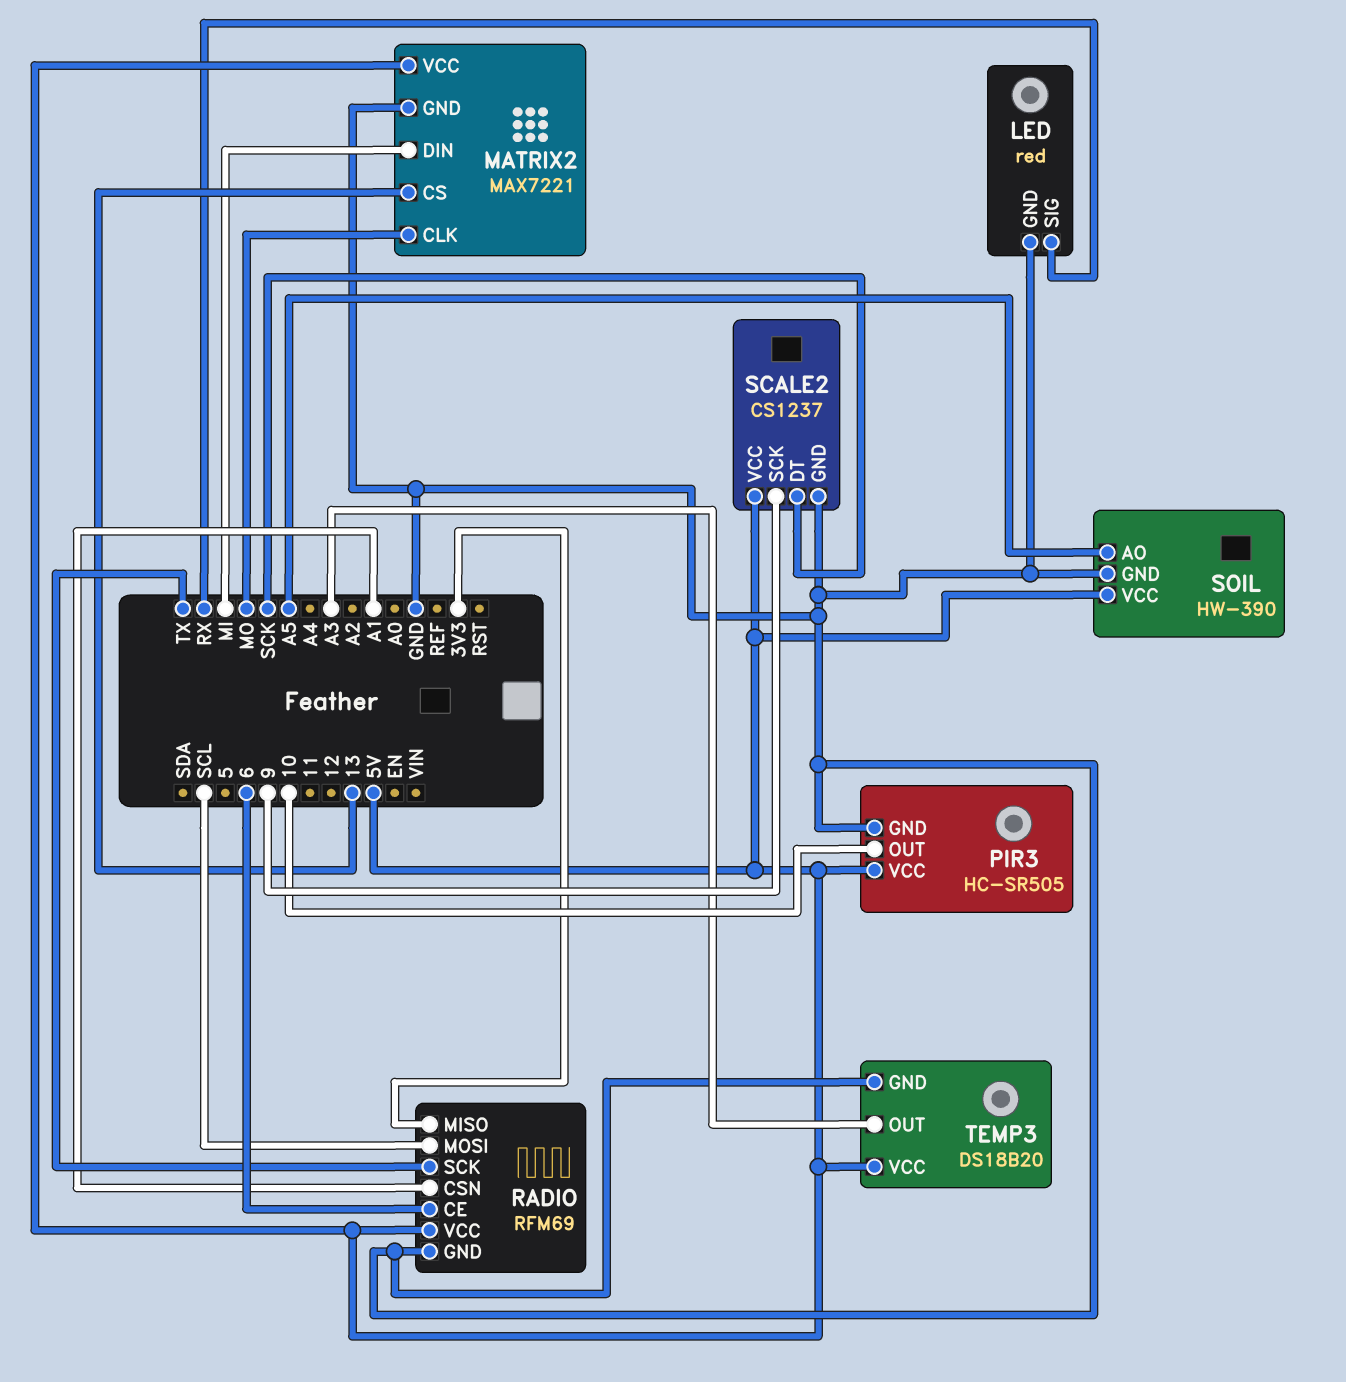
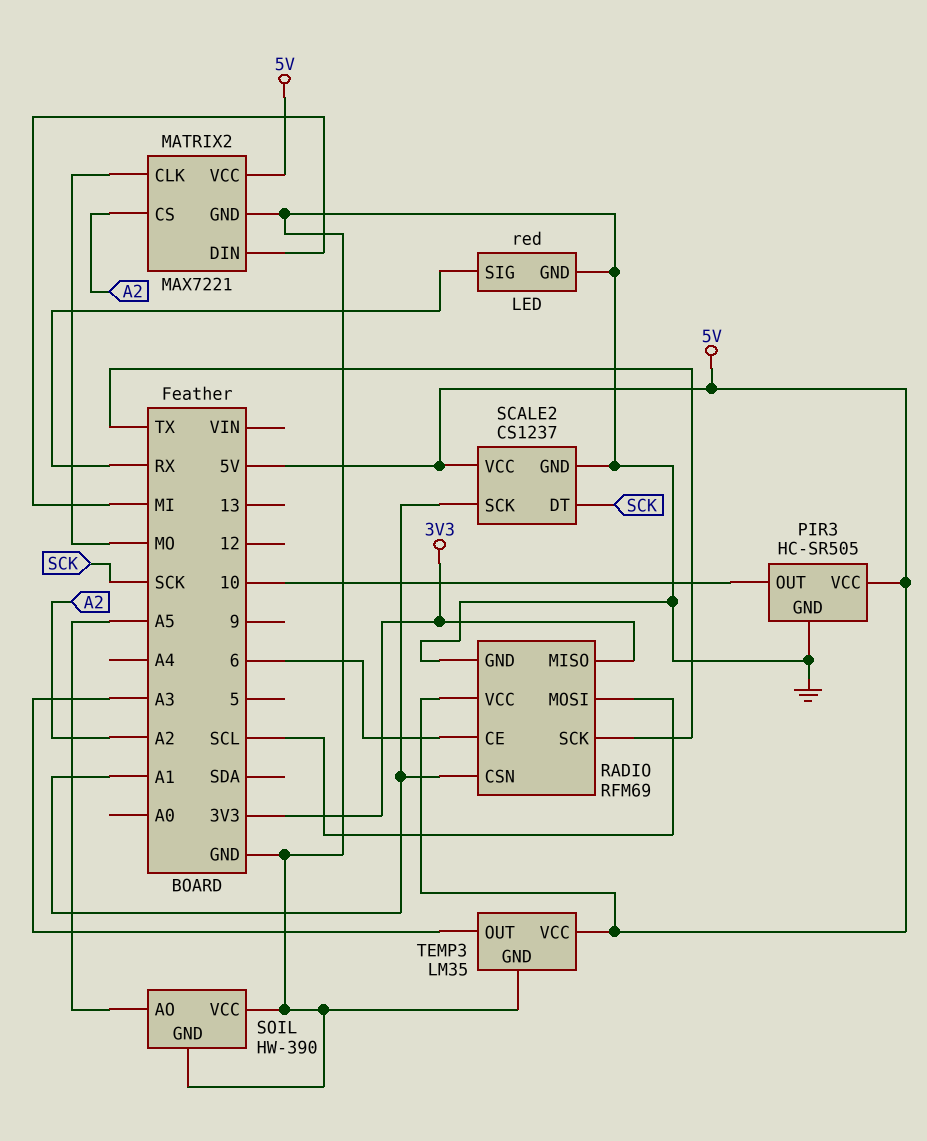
MATRIX2 pin CS: 13 -> A2
SCALE2 pin SCK: 9 -> A1
SOIL pin VCC: 5V -> GND
TEMP3: DS18B20 -> LM35

